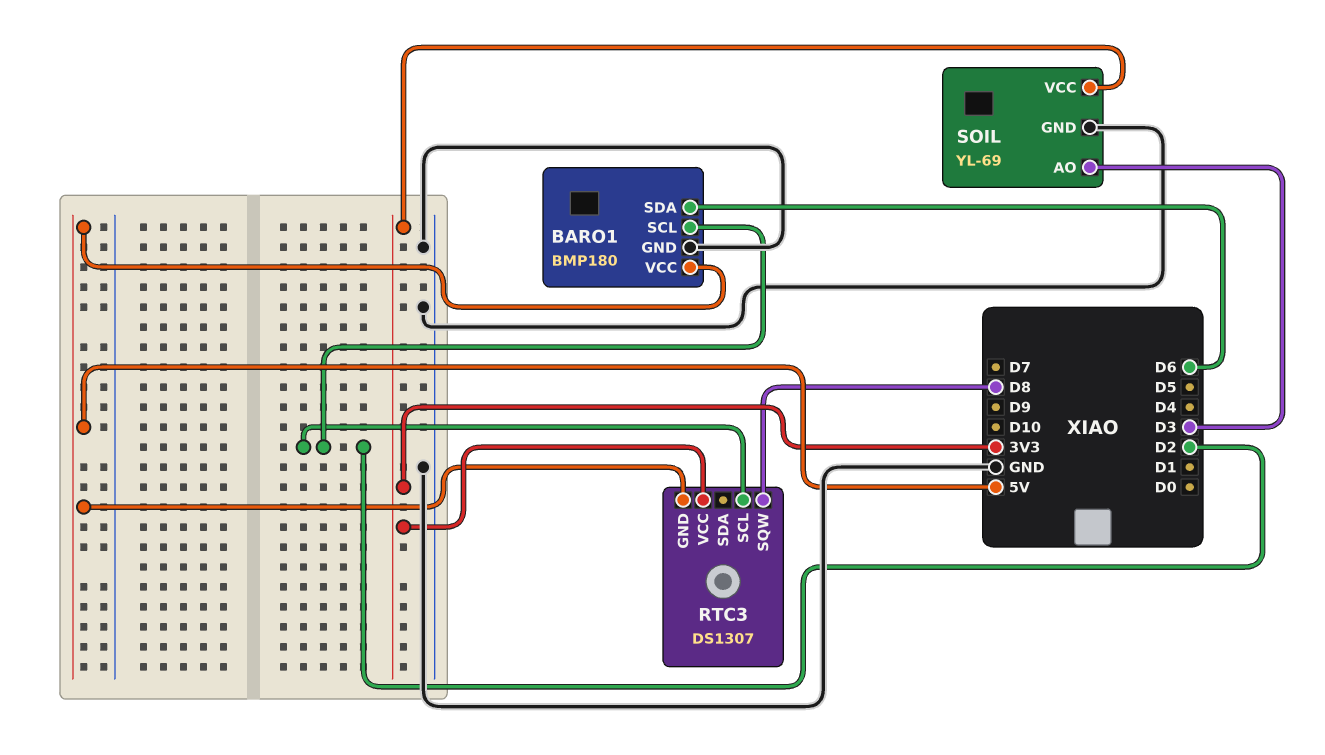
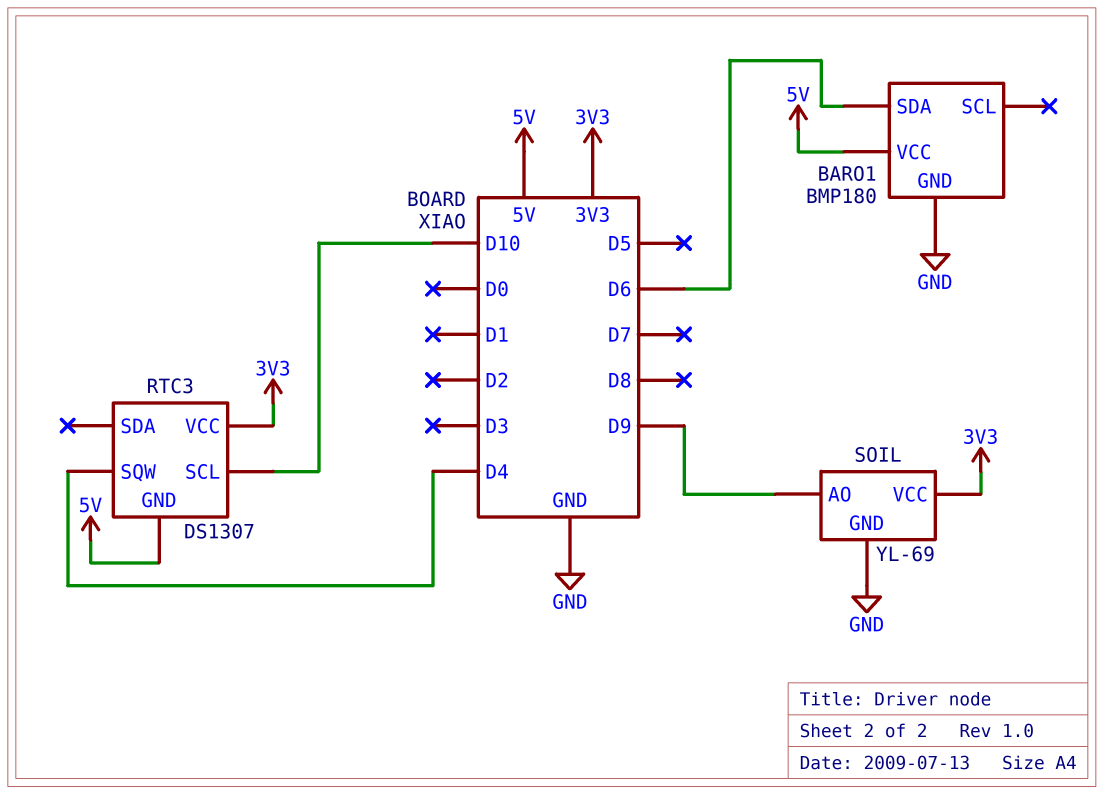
BARO1 pin SCL: D2 -> none
RTC3 pin SCL: D2 -> D10
RTC3 pin SQW: D8 -> D4
SOIL pin AO: D3 -> D9

